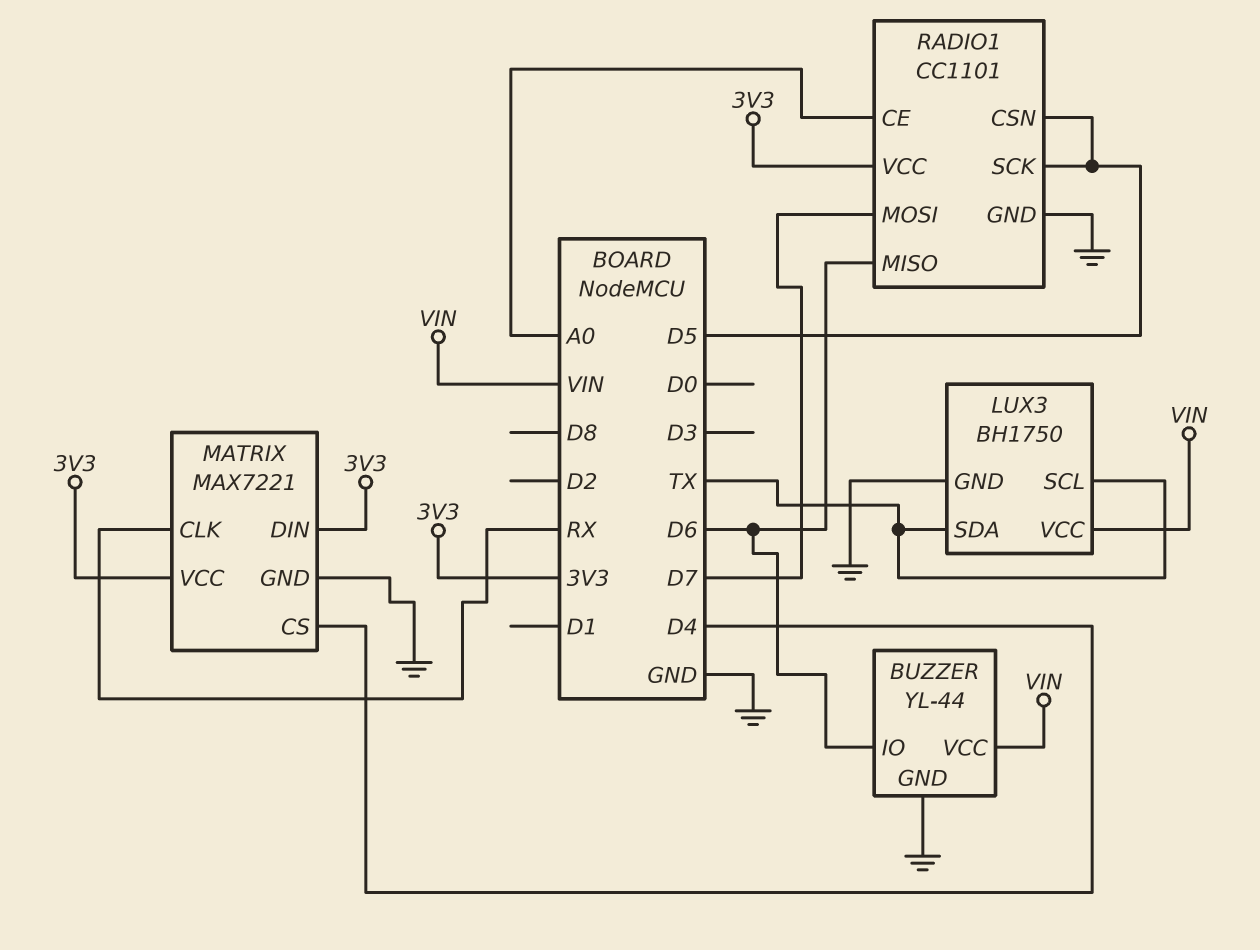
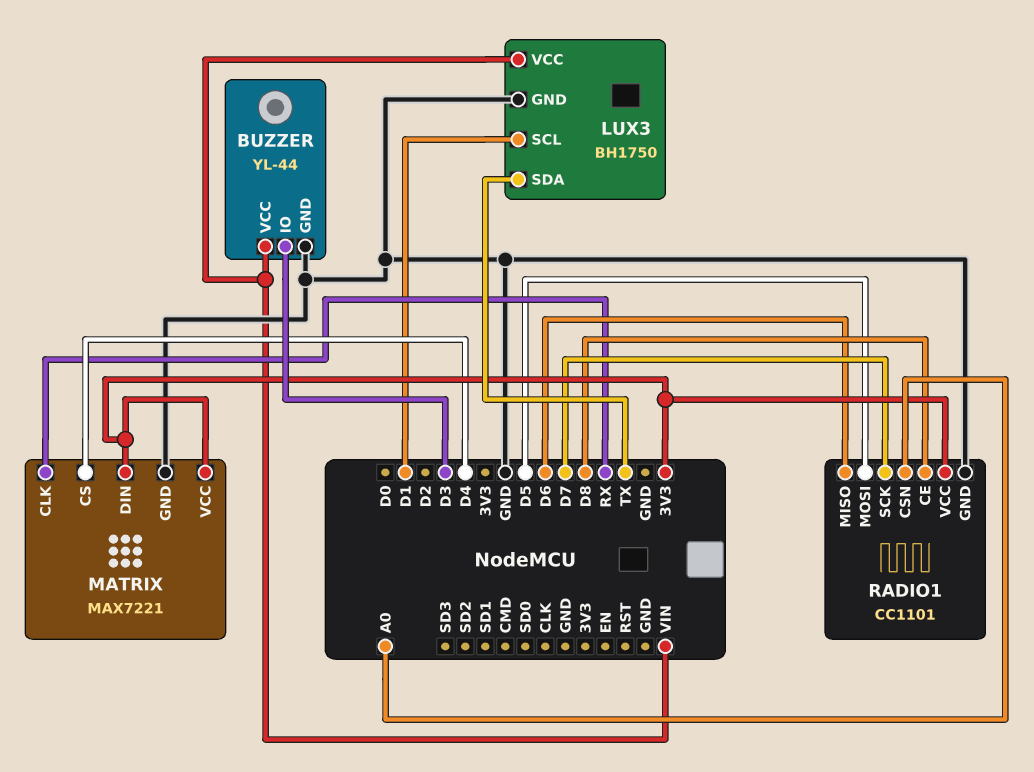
BUZZER pin IO: D6 -> D3
LUX3 pin SCL: TX -> D1
RADIO1 pin CE: A0 -> D8
RADIO1 pin CSN: D5 -> A0
RADIO1 pin MOSI: D7 -> D5
RADIO1 pin SCK: D5 -> D7

